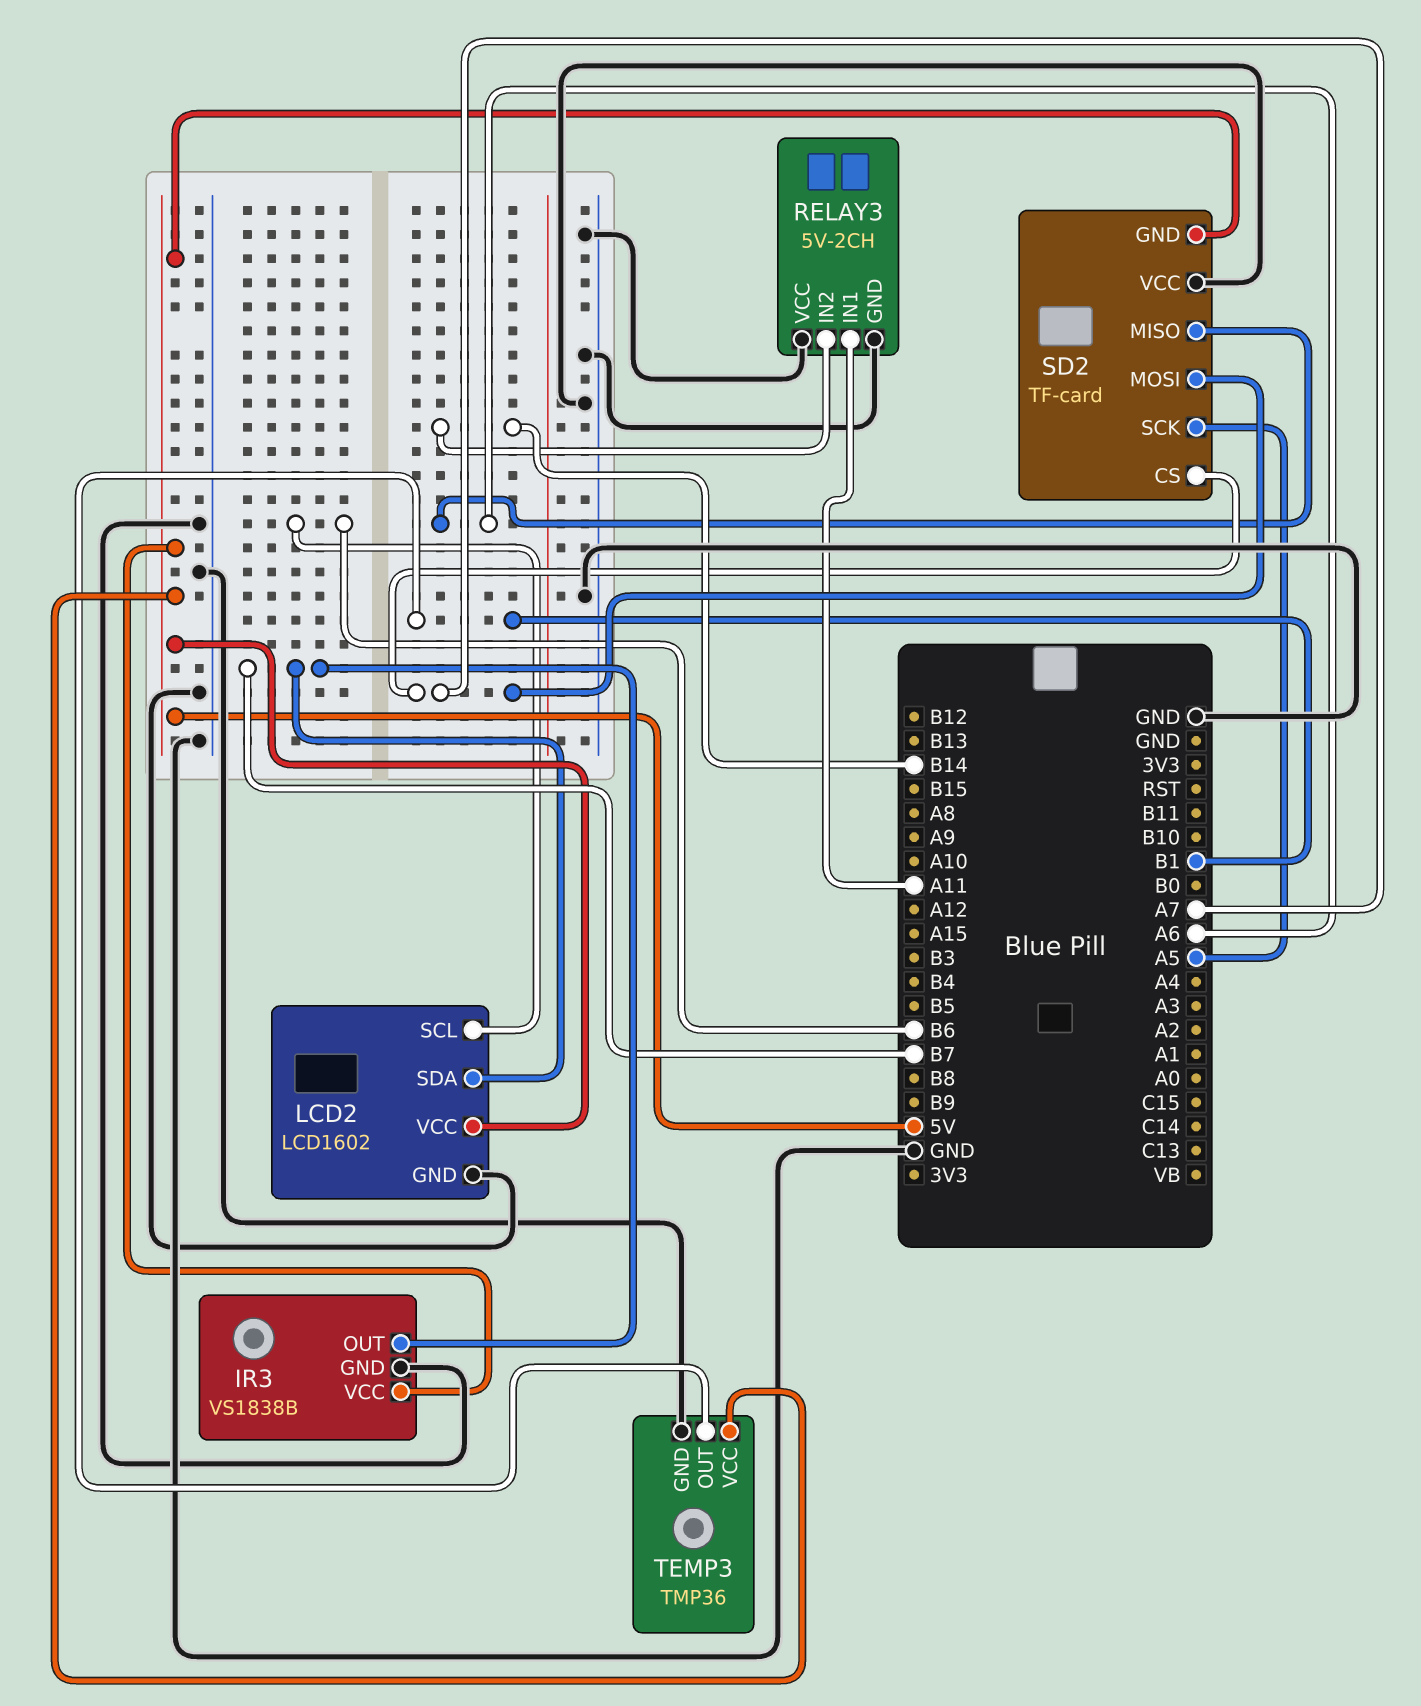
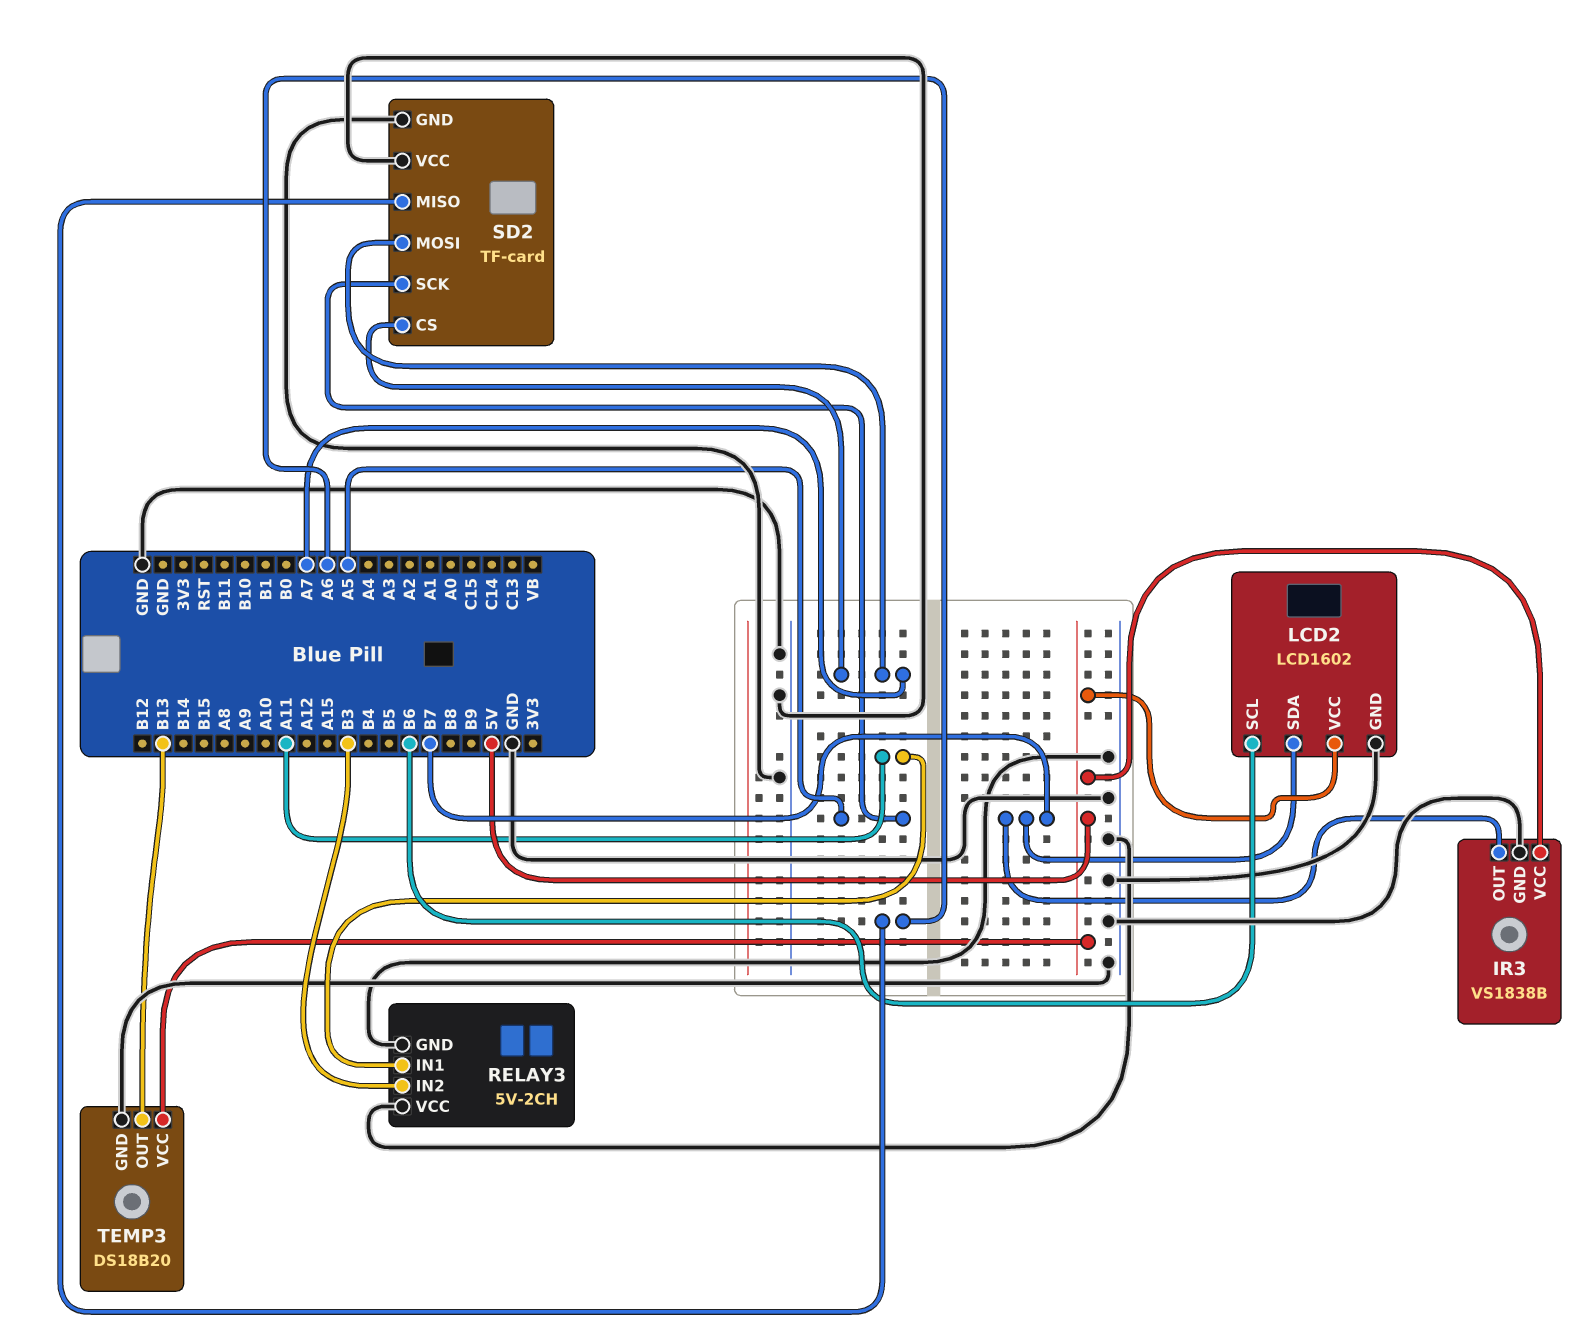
RELAY3 pin IN2: B14 -> B3
SD2 pin GND: 5V -> GND
TEMP3: TMP36 -> DS18B20
TEMP3 pin OUT: B1 -> B13

